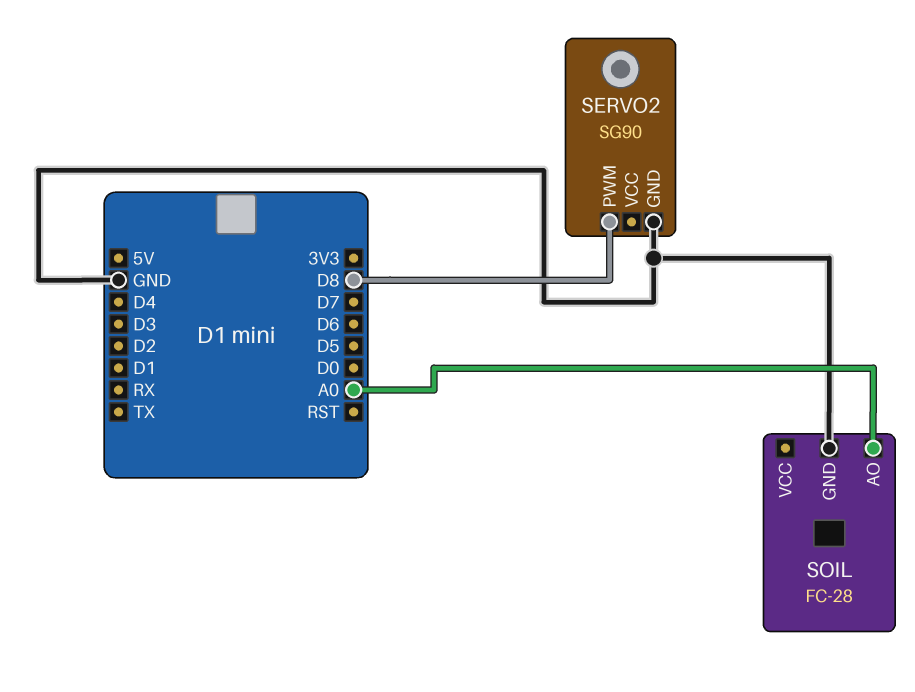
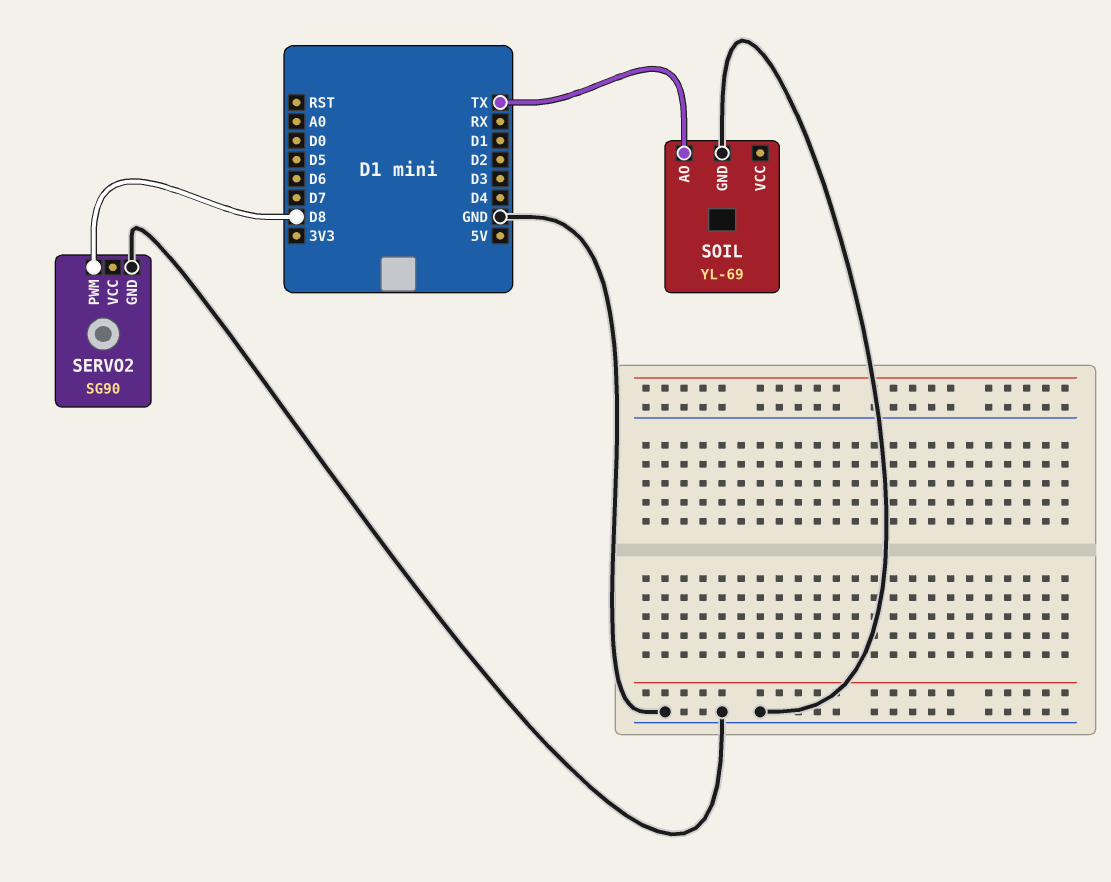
SOIL: FC-28 -> YL-69
SOIL pin AO: A0 -> TX

